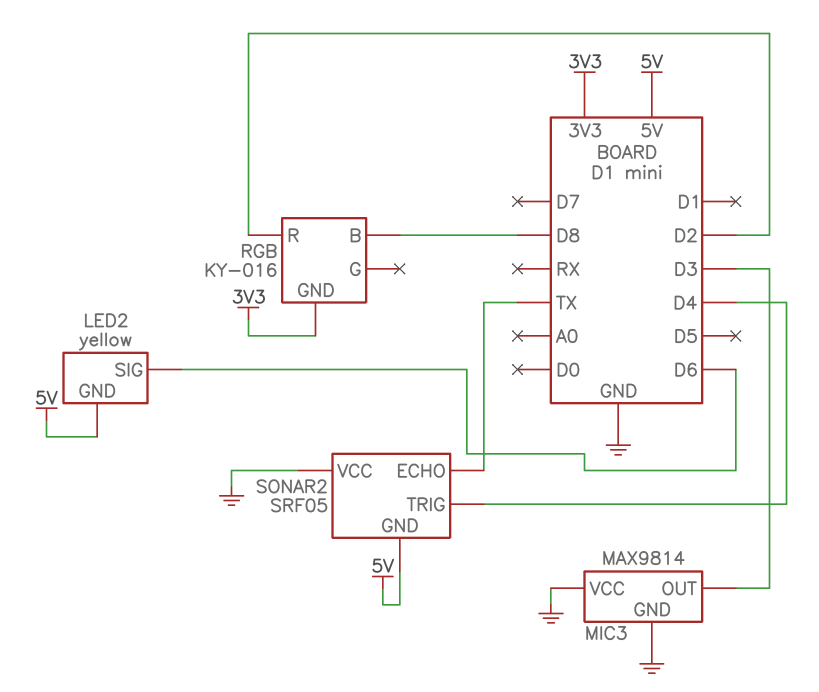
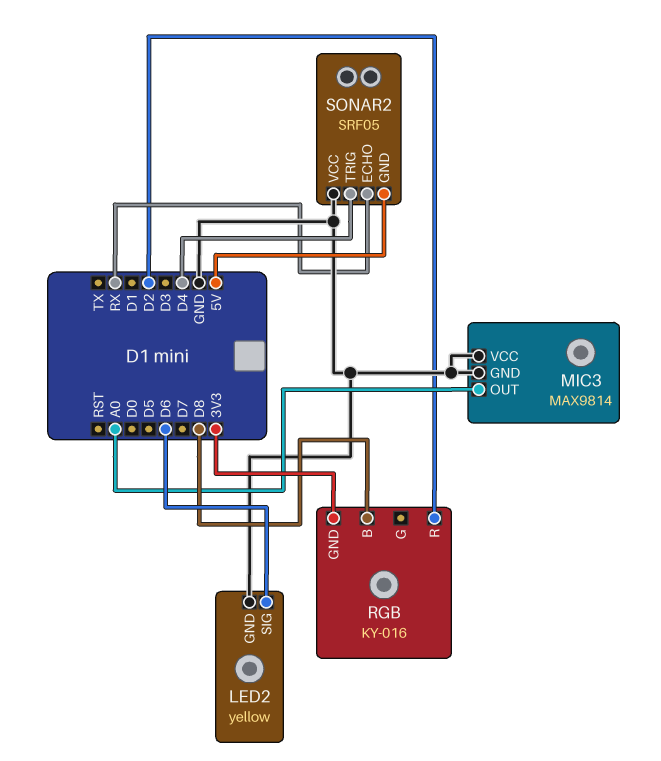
LED2 pin GND: 5V -> GND
MIC3 pin OUT: D3 -> A0
SONAR2 pin ECHO: TX -> RX

